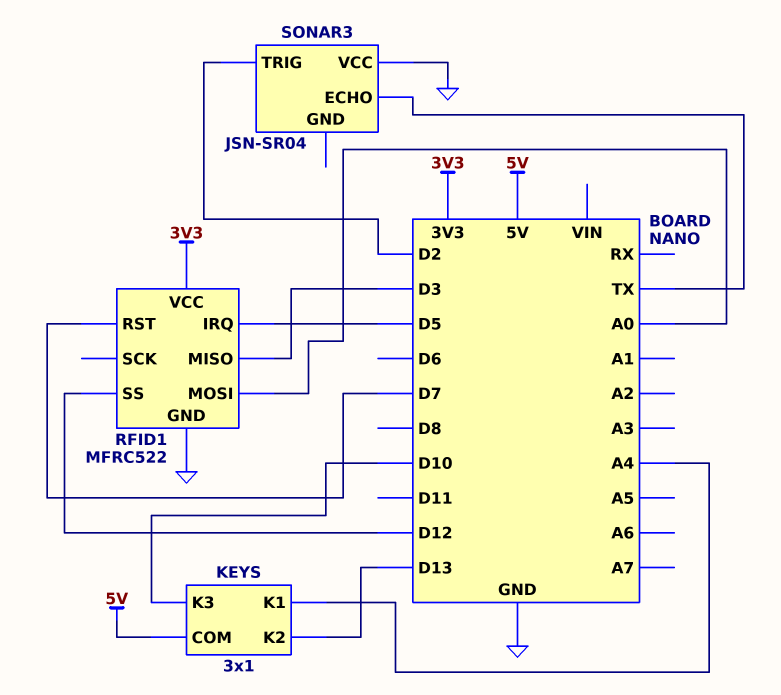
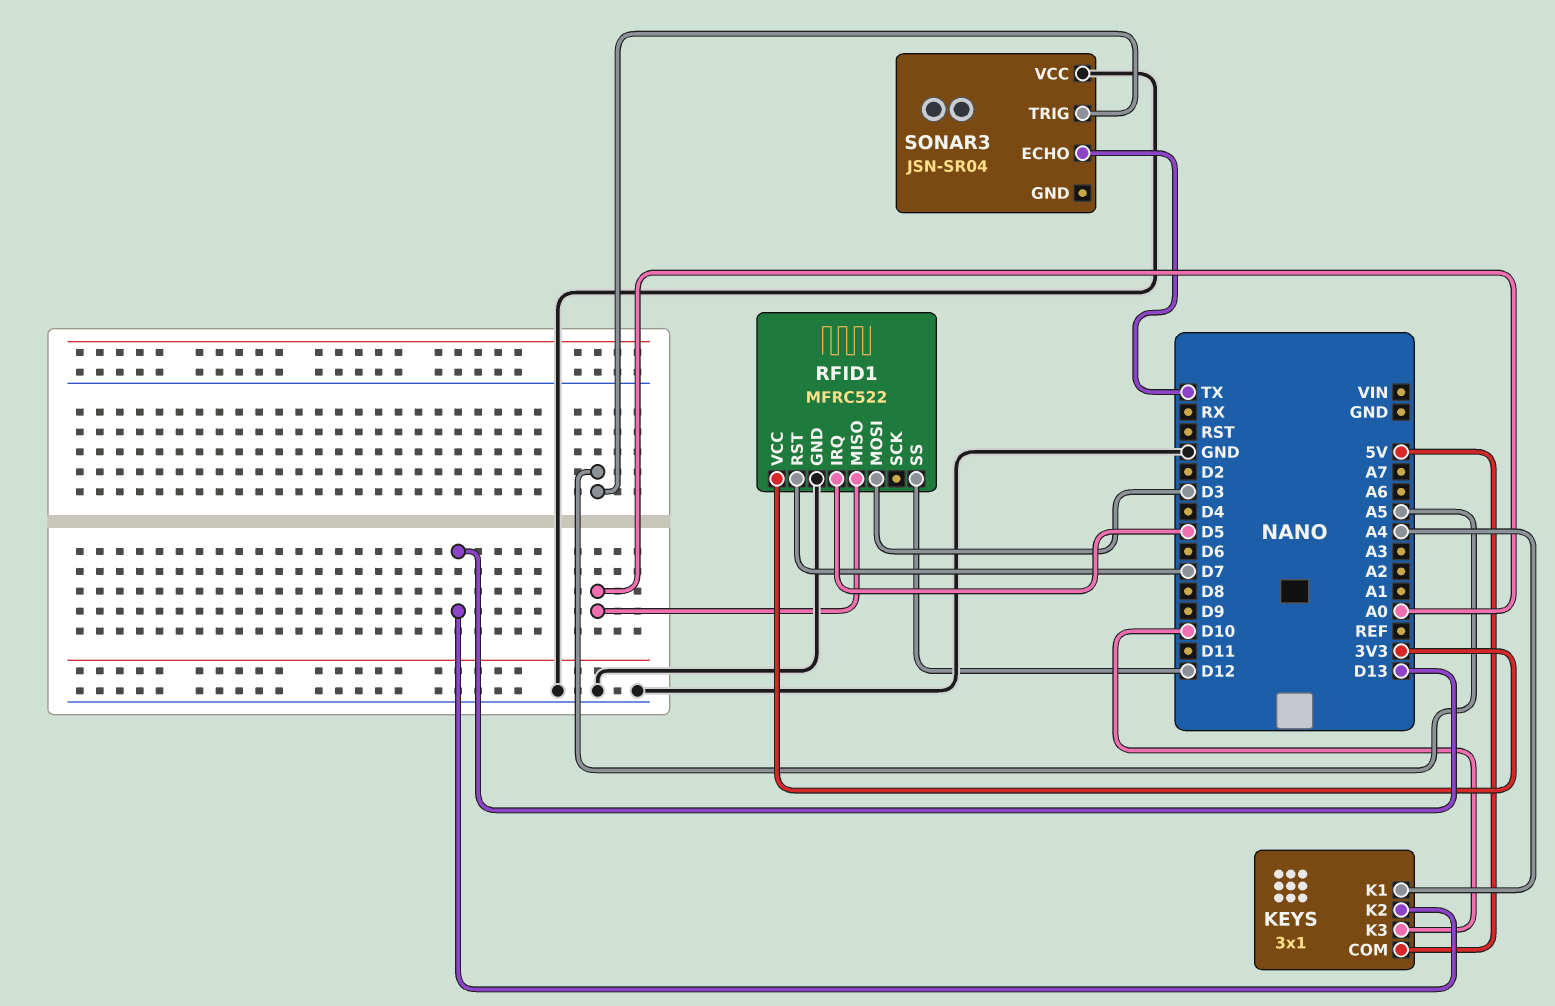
RFID1 pin MISO: D3 -> A0
RFID1 pin MOSI: A0 -> D3
SONAR3 pin TRIG: D2 -> A5

